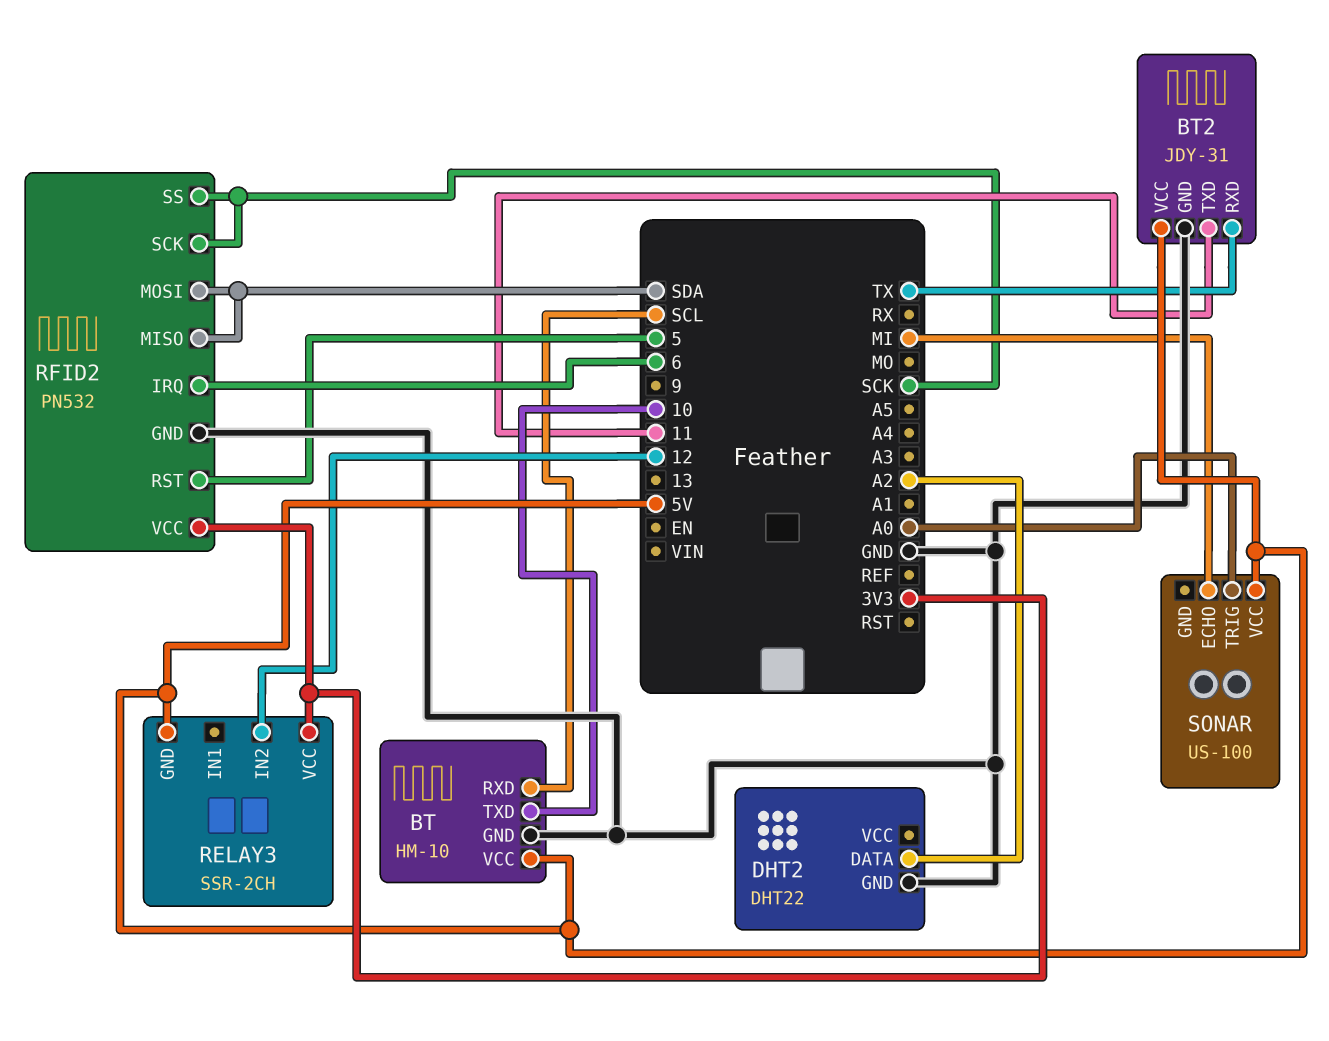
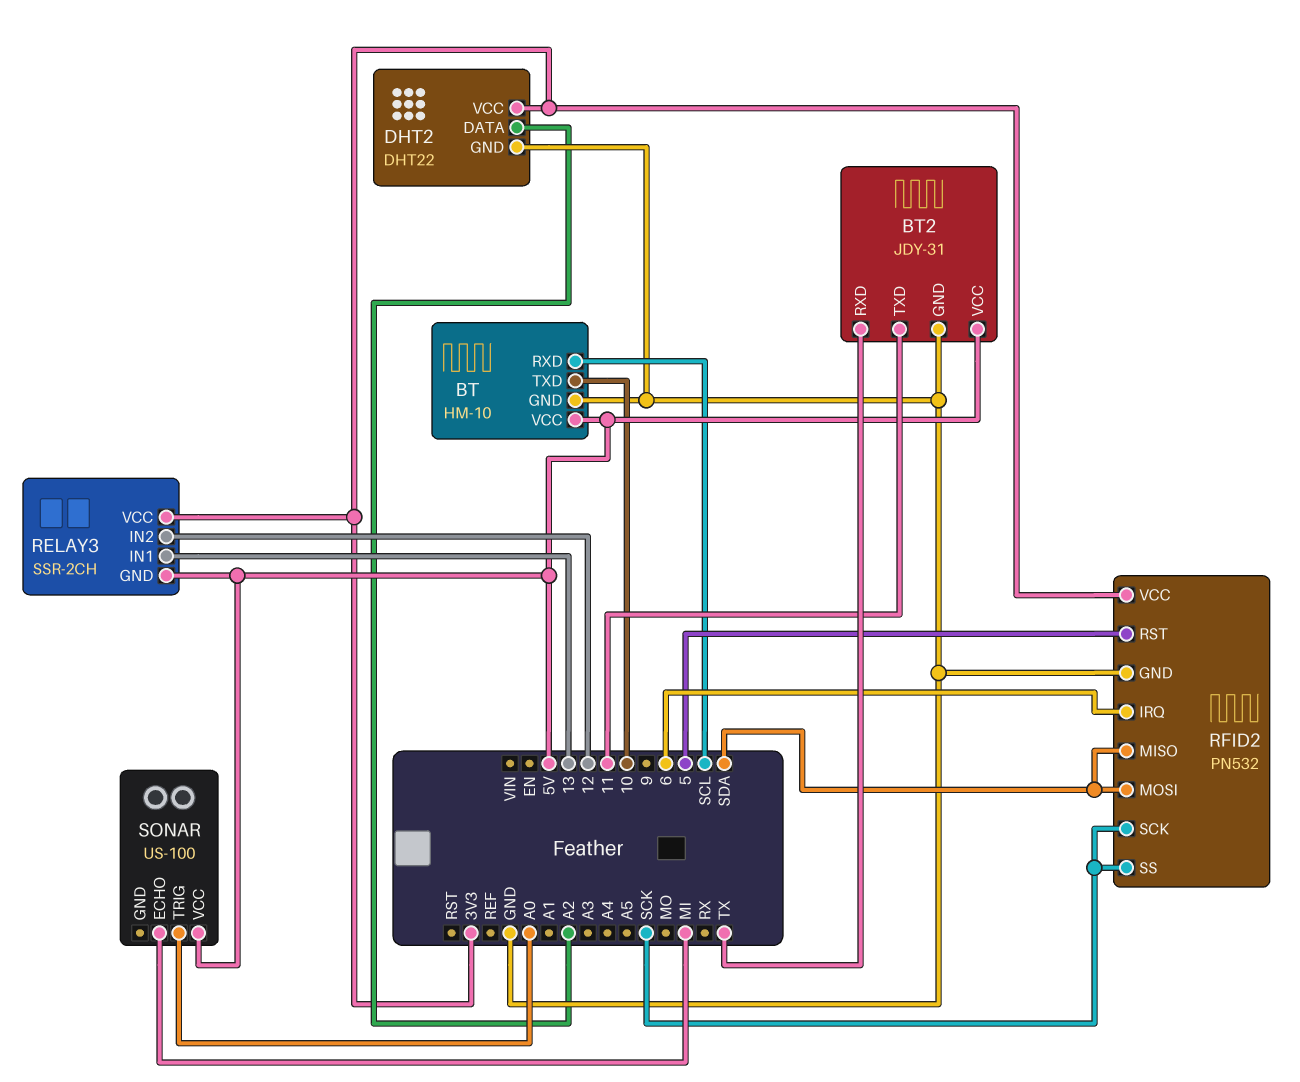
DHT2 pin VCC: none -> 3V3
RELAY3 pin IN1: none -> 13

